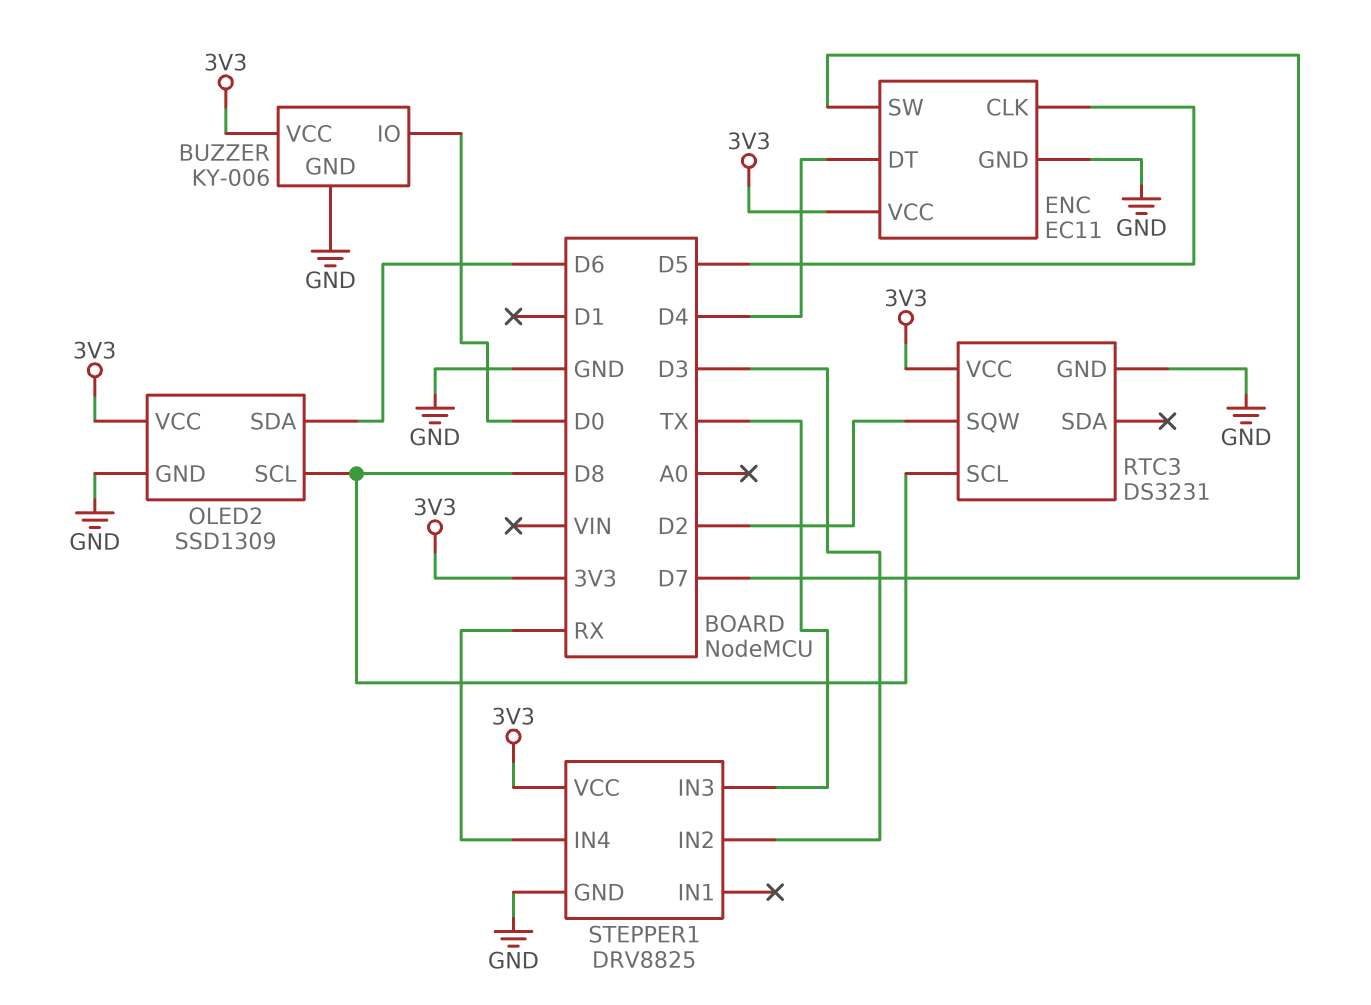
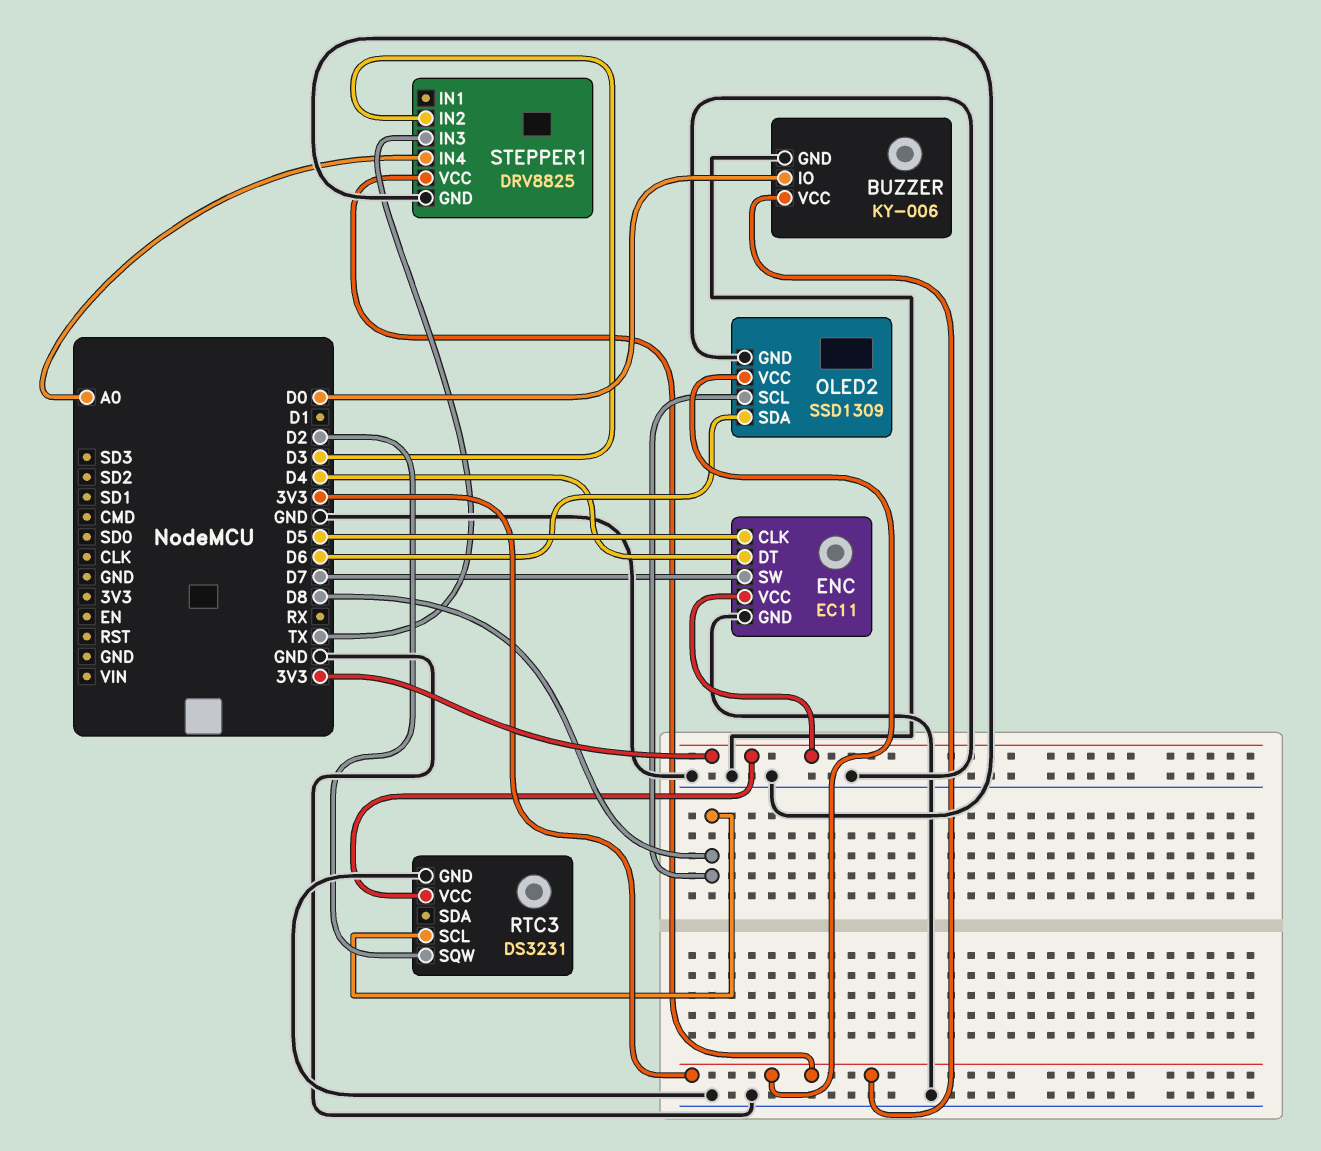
STEPPER1 pin IN4: RX -> A0

